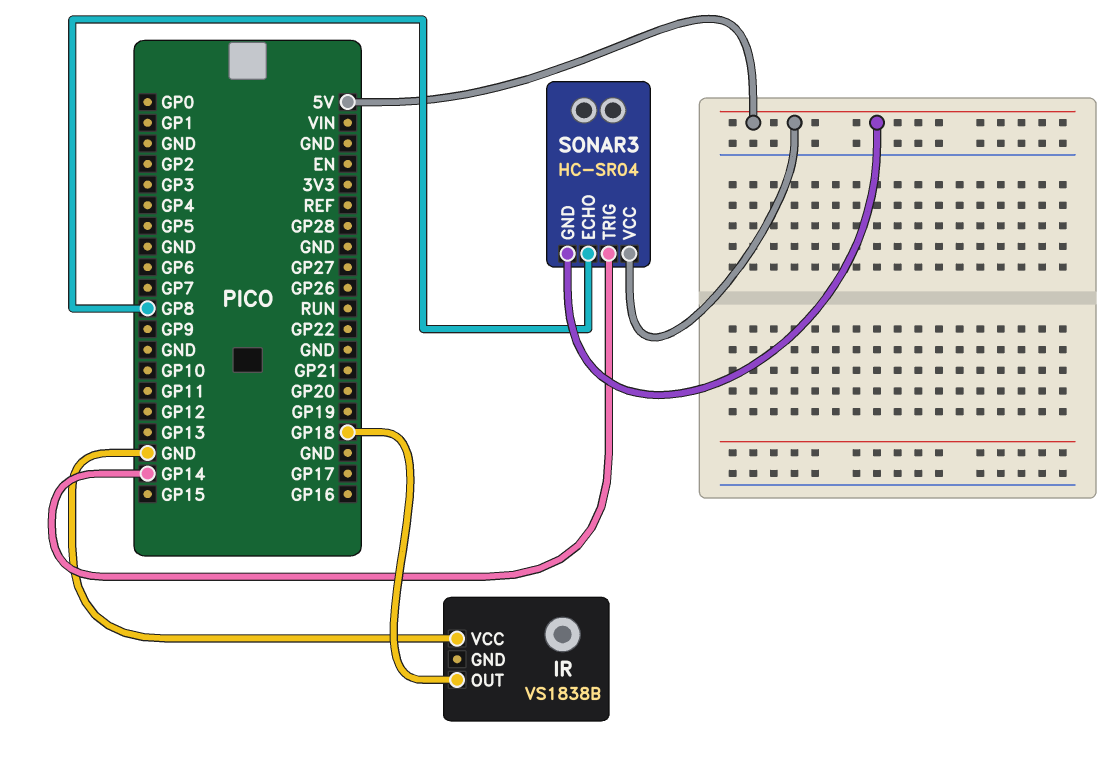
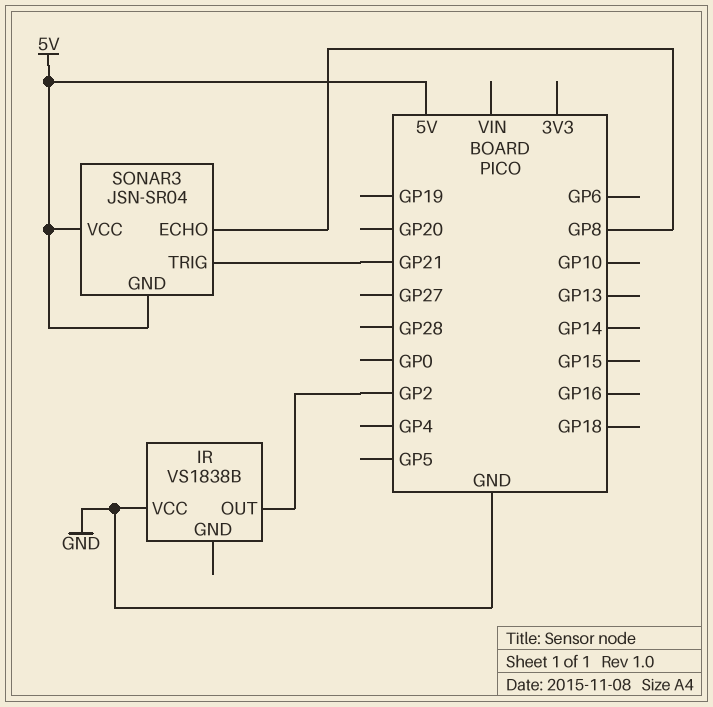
IR pin OUT: GP18 -> GP2
SONAR3: HC-SR04 -> JSN-SR04
SONAR3 pin TRIG: GP14 -> GP21

